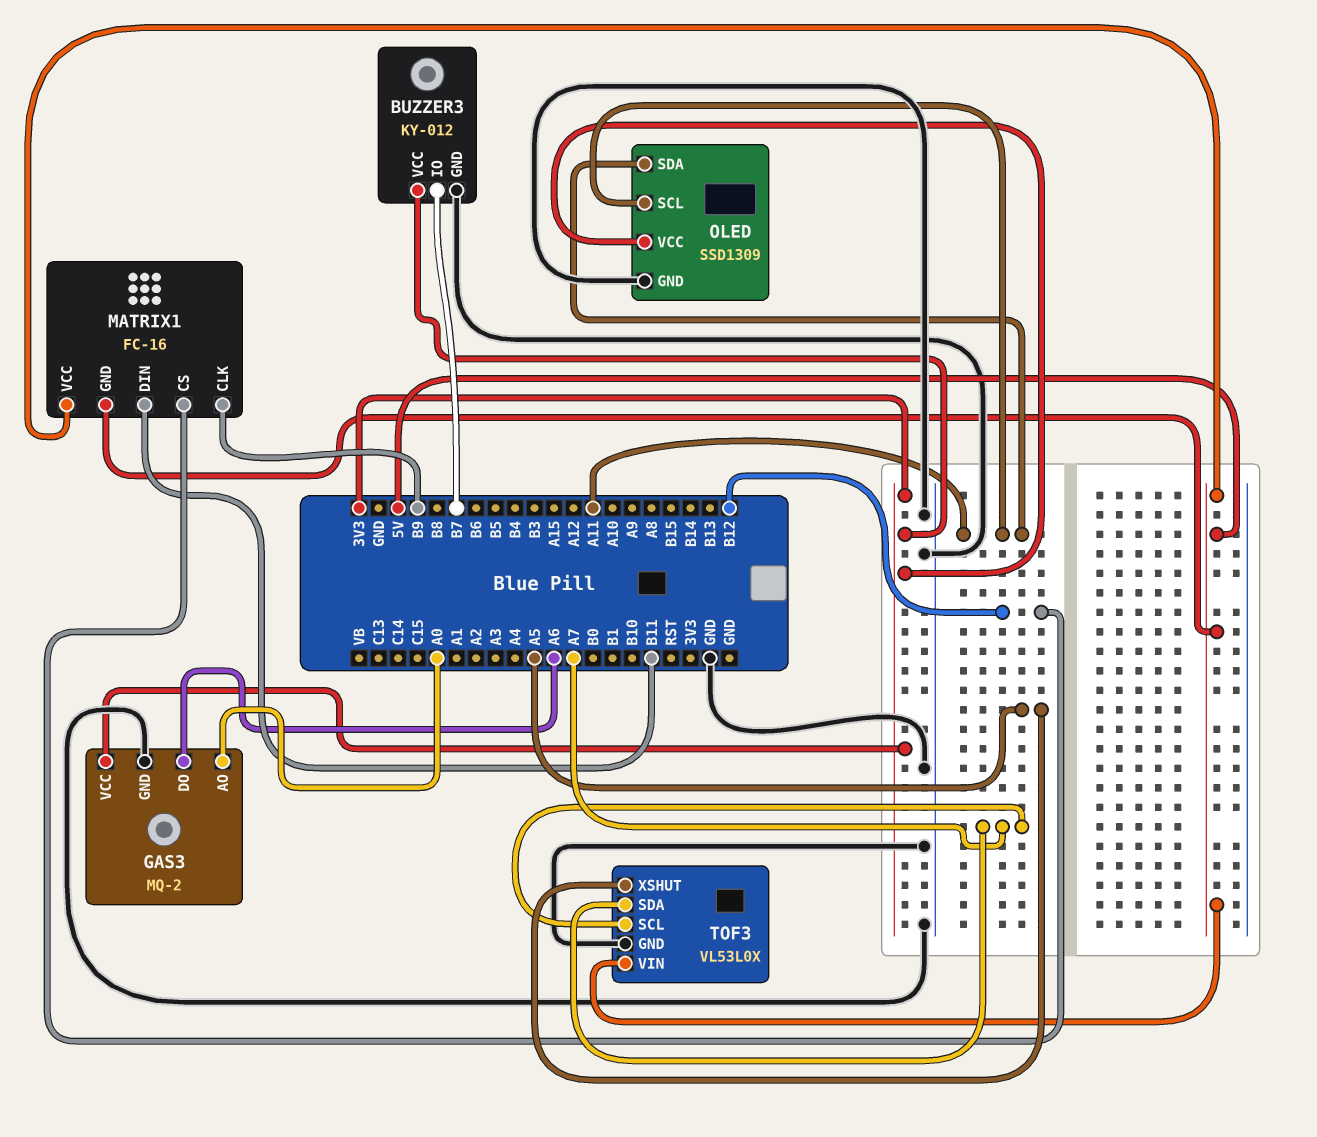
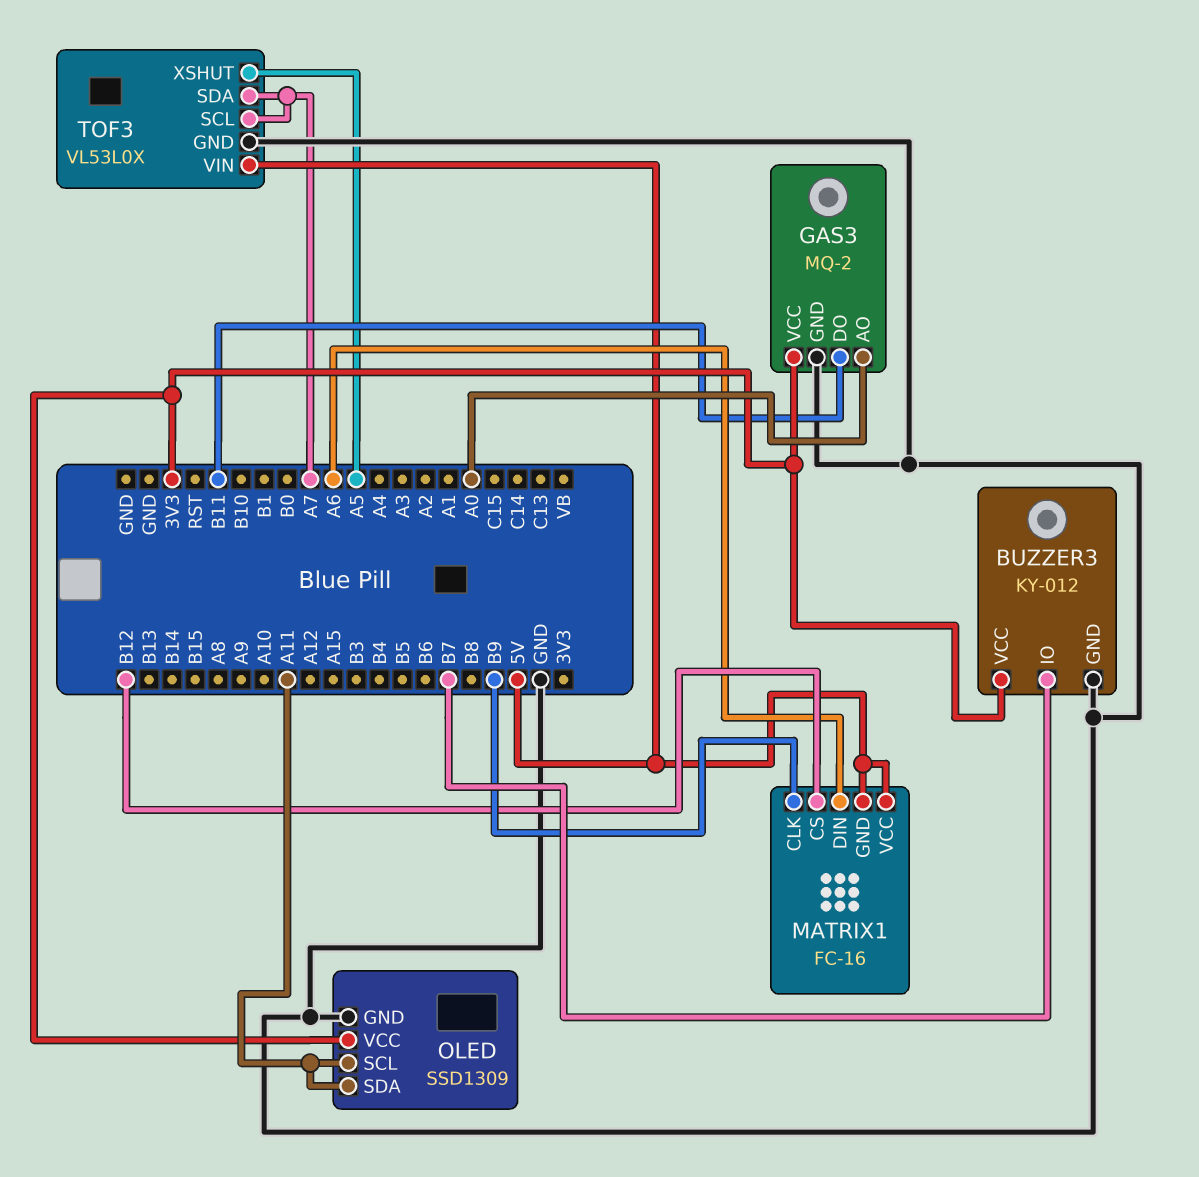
GAS3 pin DO: A6 -> B11
MATRIX1 pin DIN: B11 -> A6

